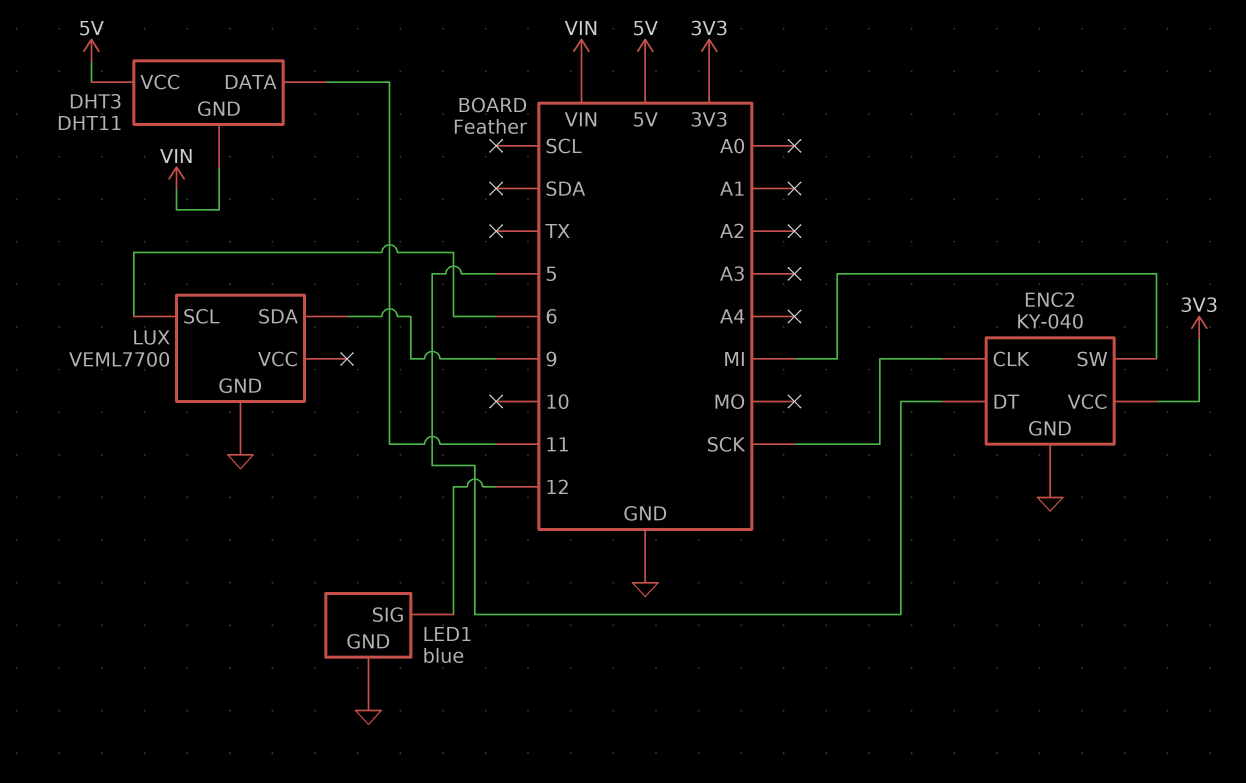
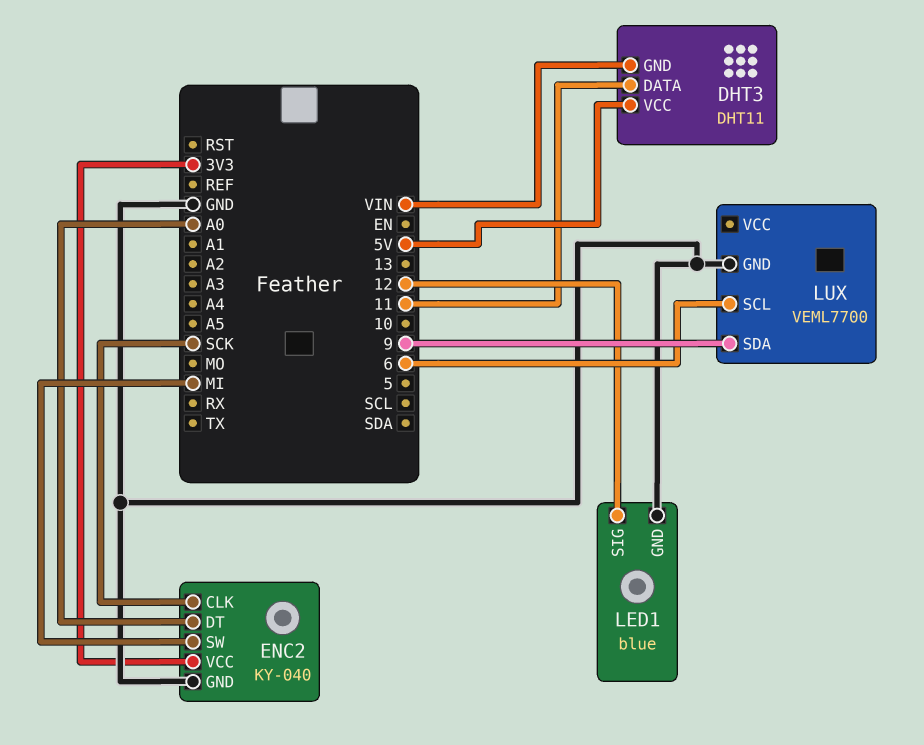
ENC2 pin DT: 5 -> A0

